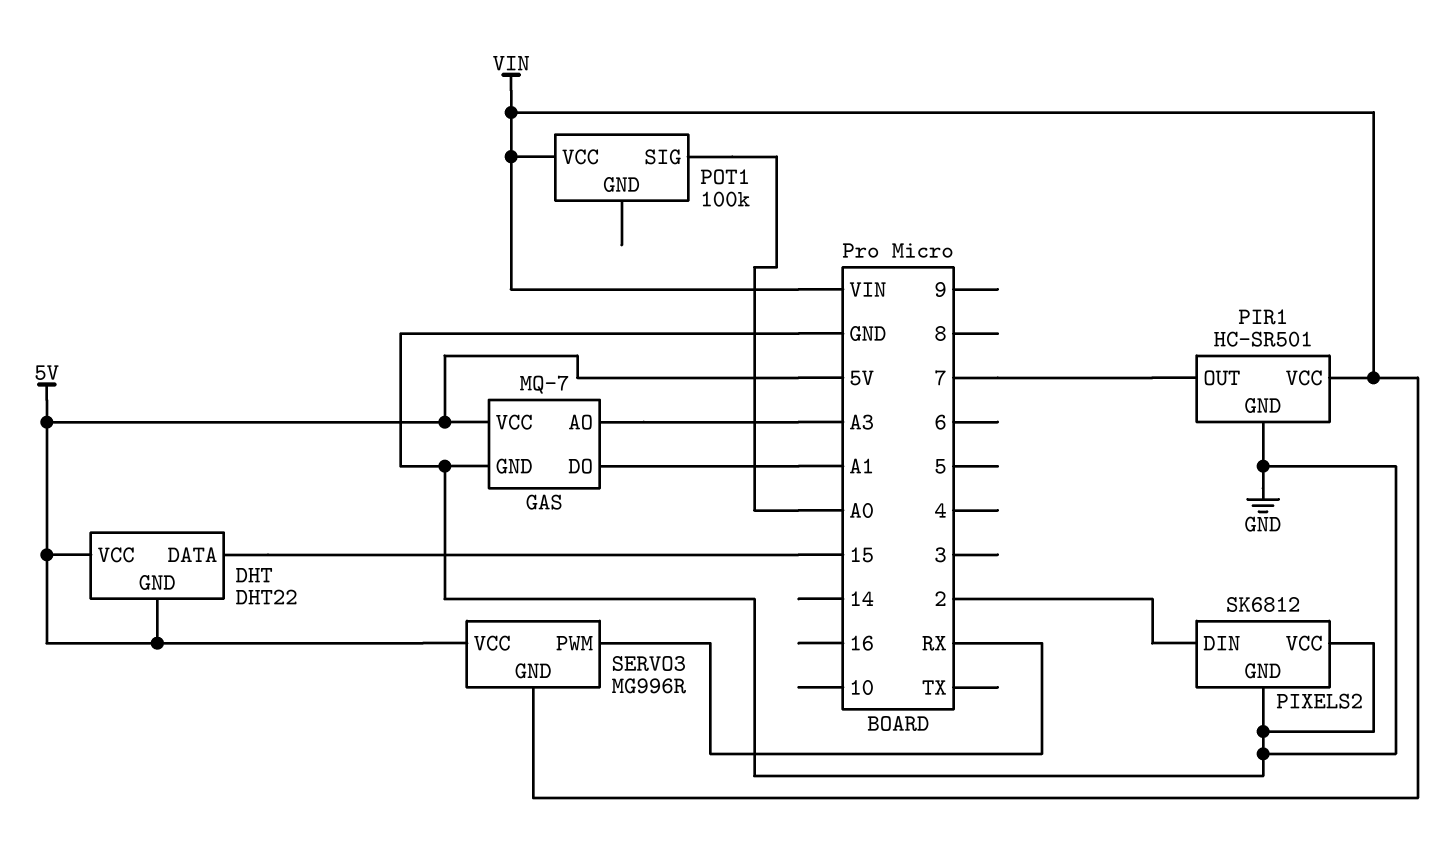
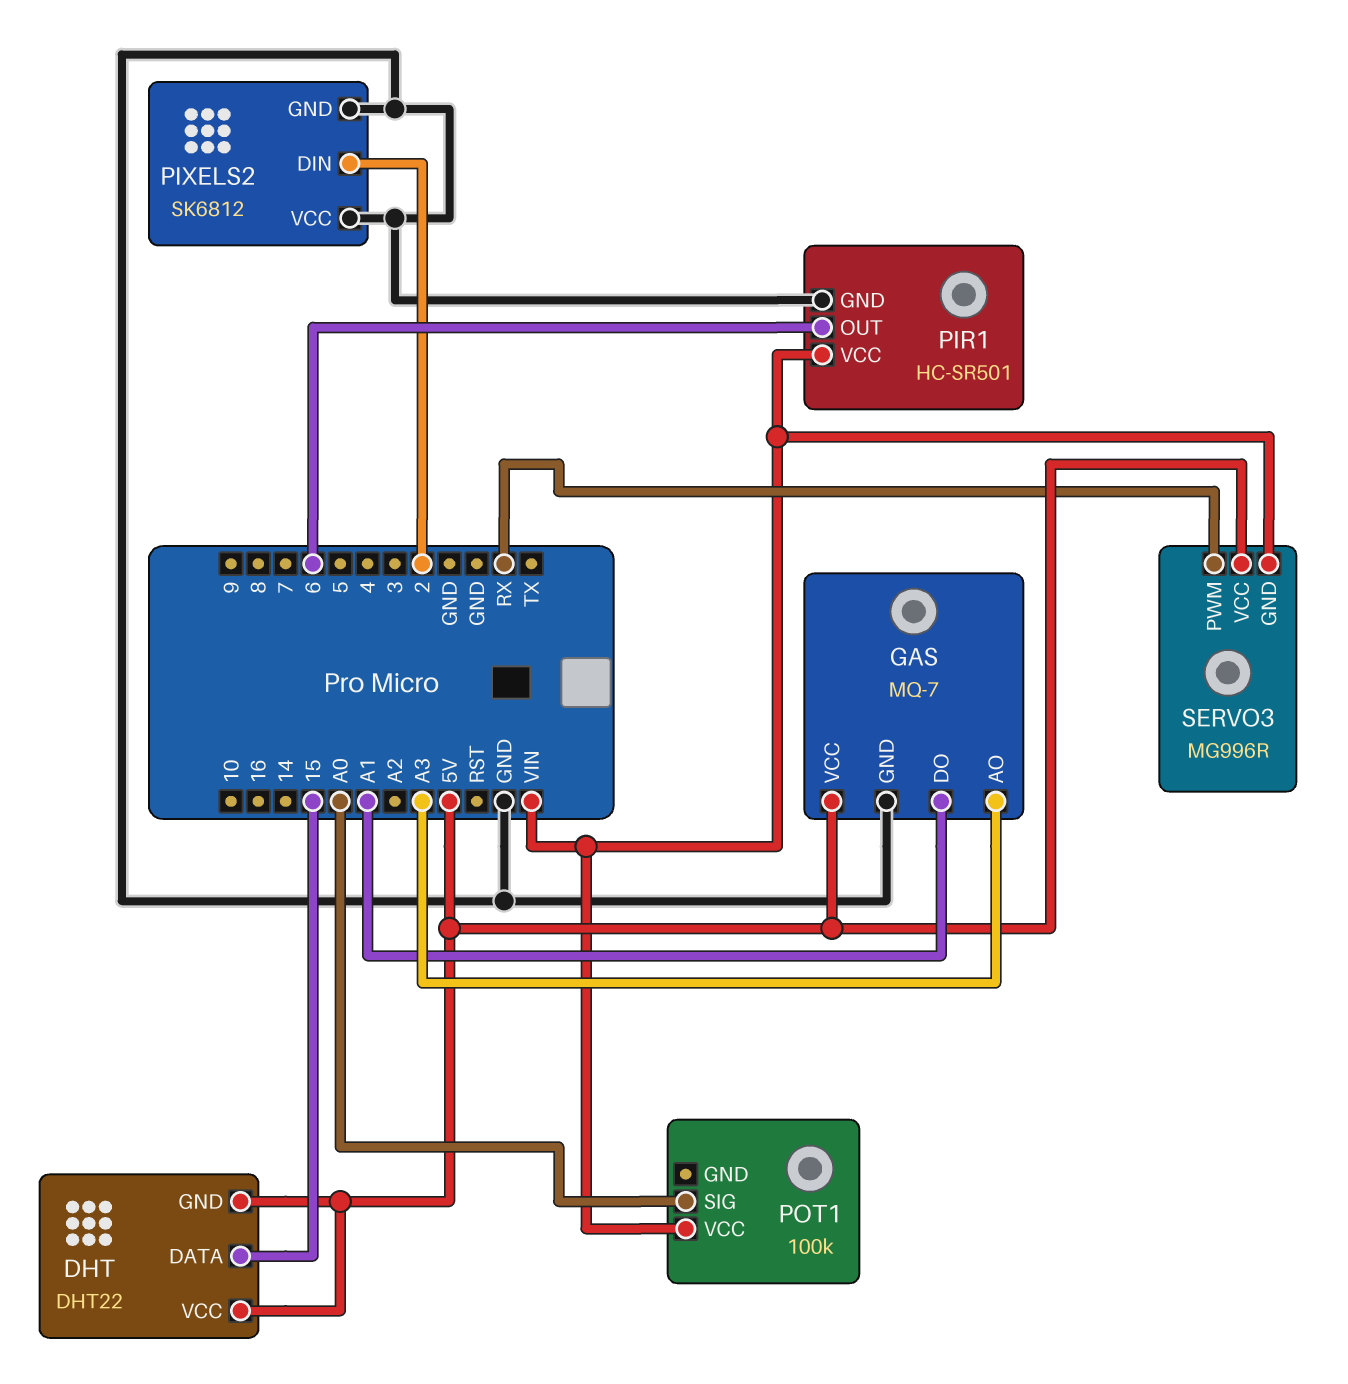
PIR1 pin OUT: 7 -> 6

